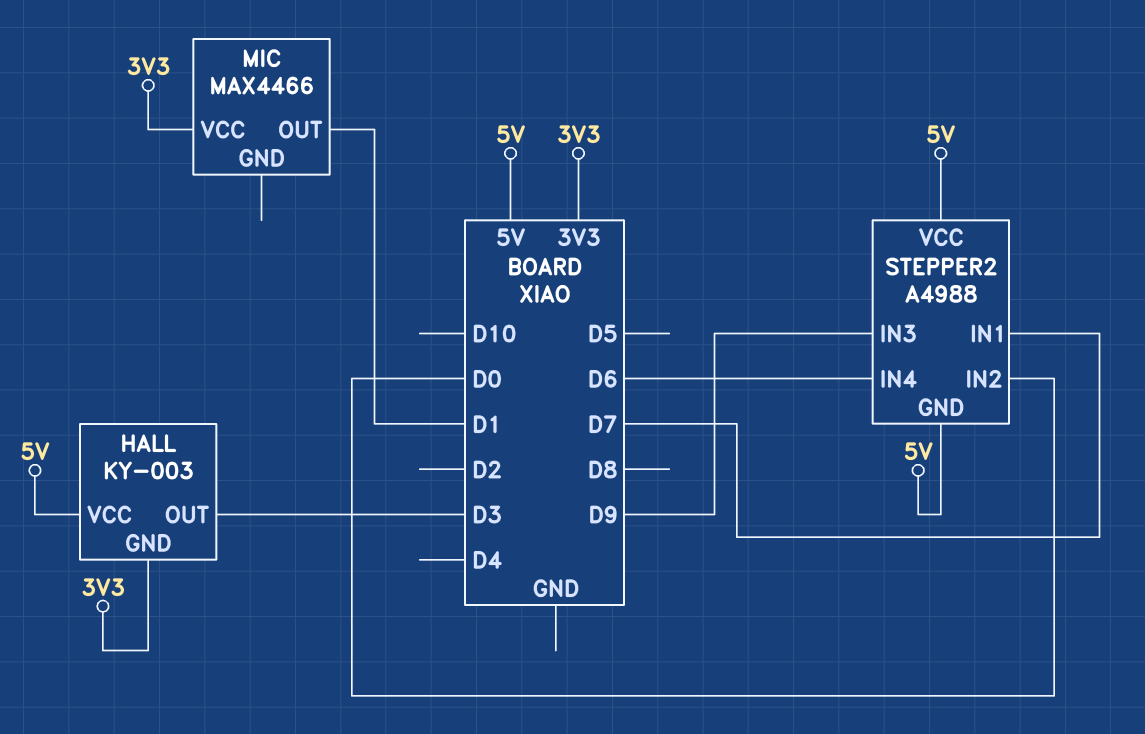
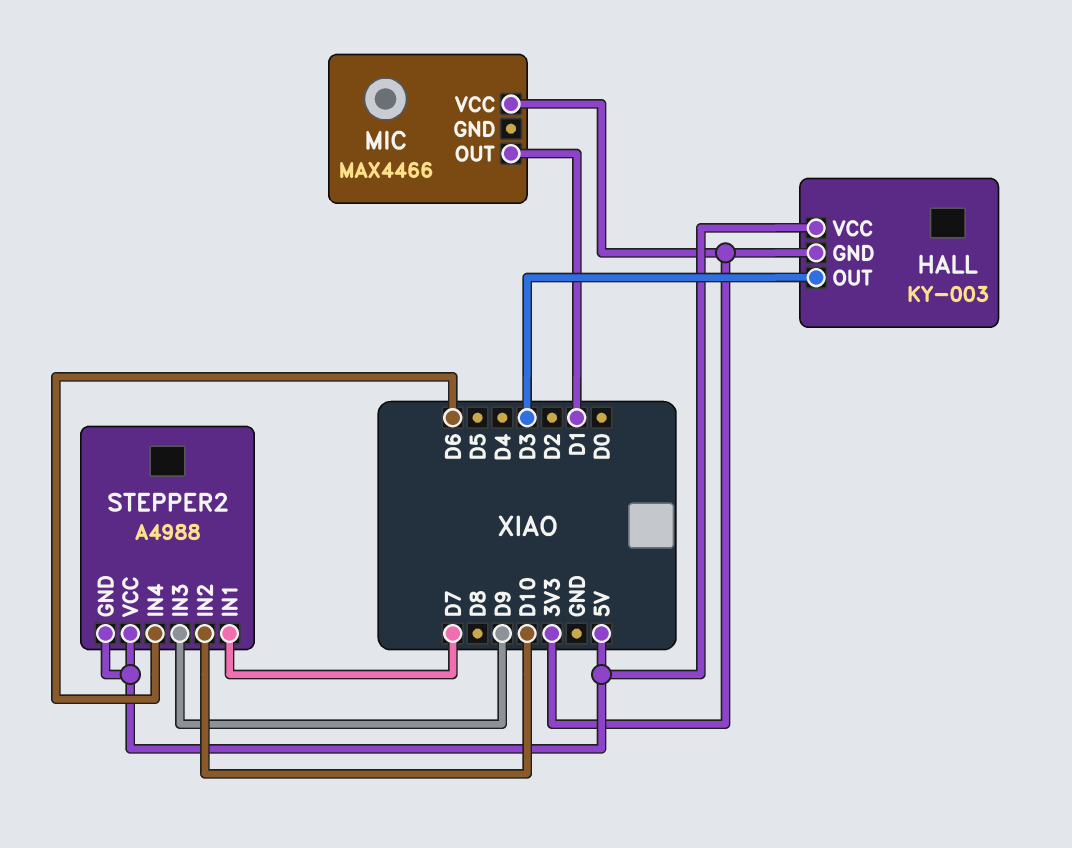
STEPPER2 pin IN2: D0 -> D10

